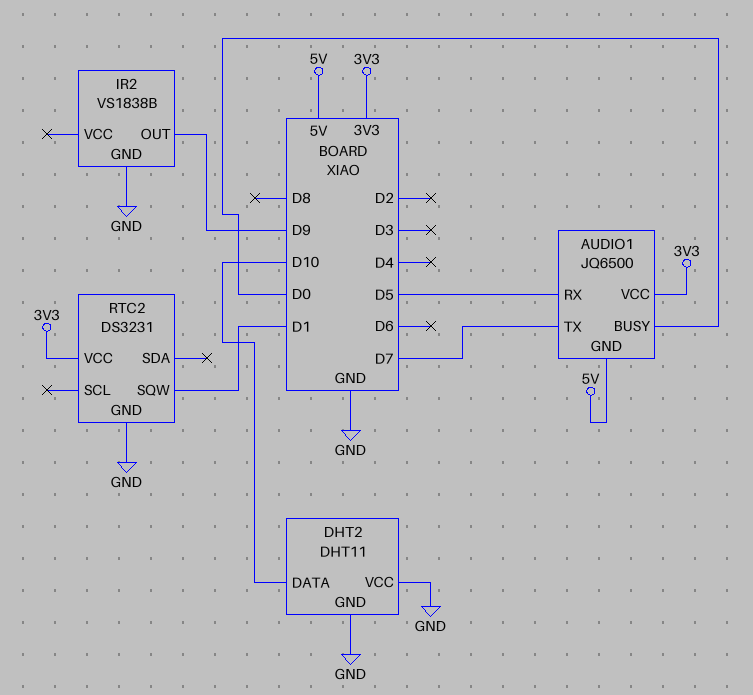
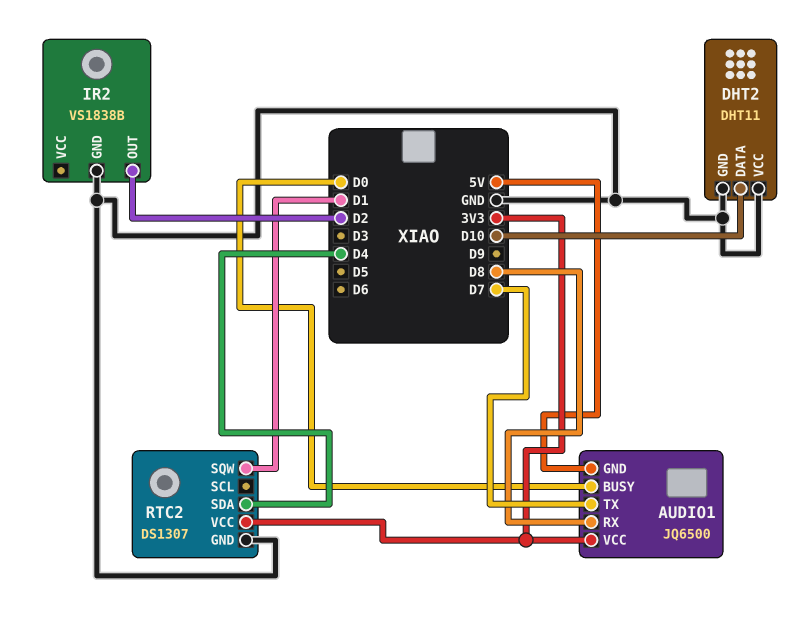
AUDIO1 pin RX: D5 -> D8
IR2 pin OUT: D9 -> D2
RTC2: DS3231 -> DS1307
RTC2 pin SDA: none -> D4

